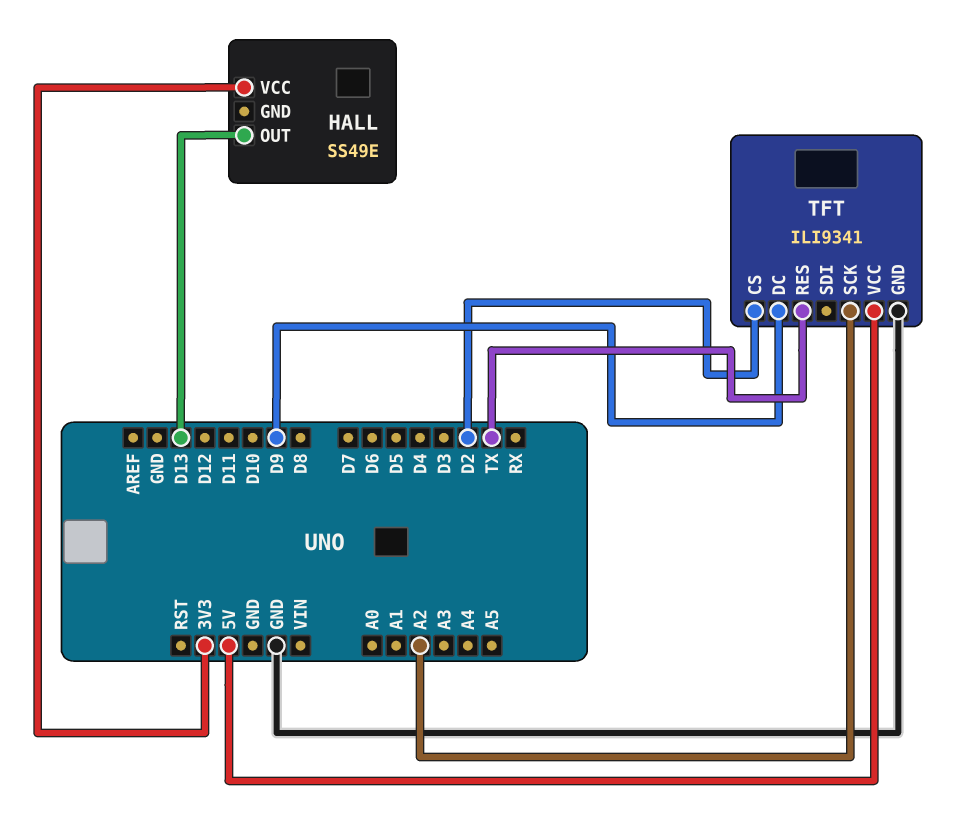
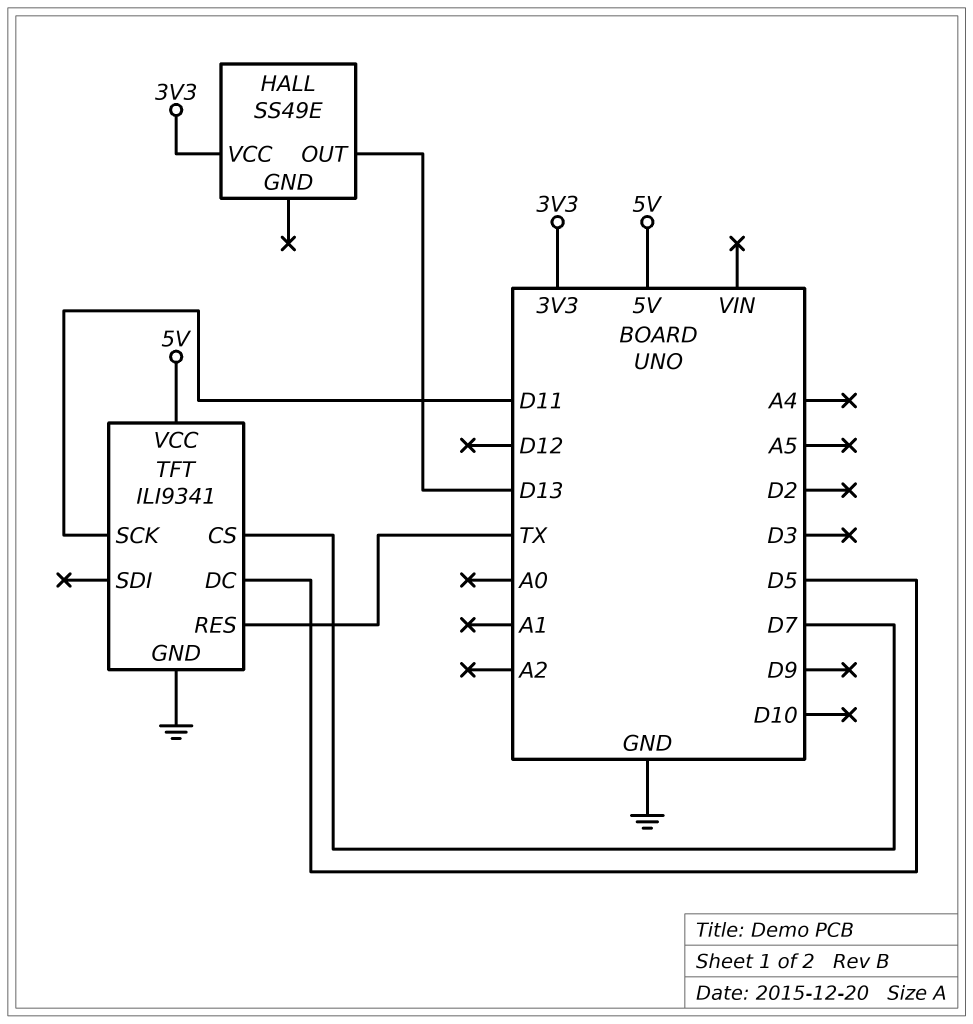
TFT pin CS: D2 -> D7
TFT pin DC: D9 -> D5
TFT pin SCK: A2 -> D11

